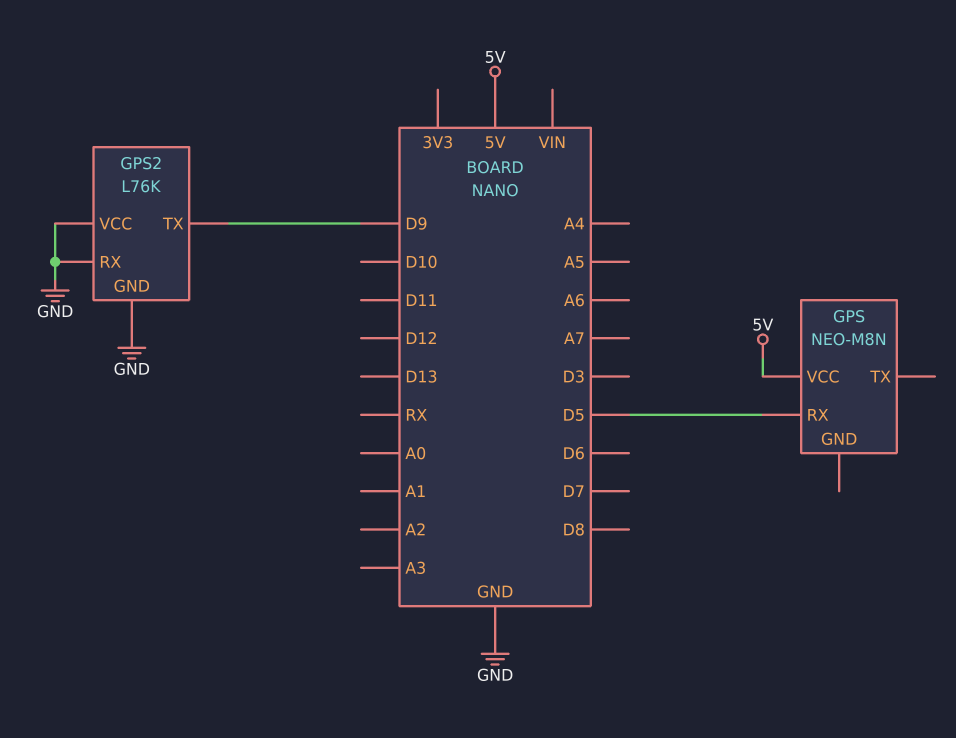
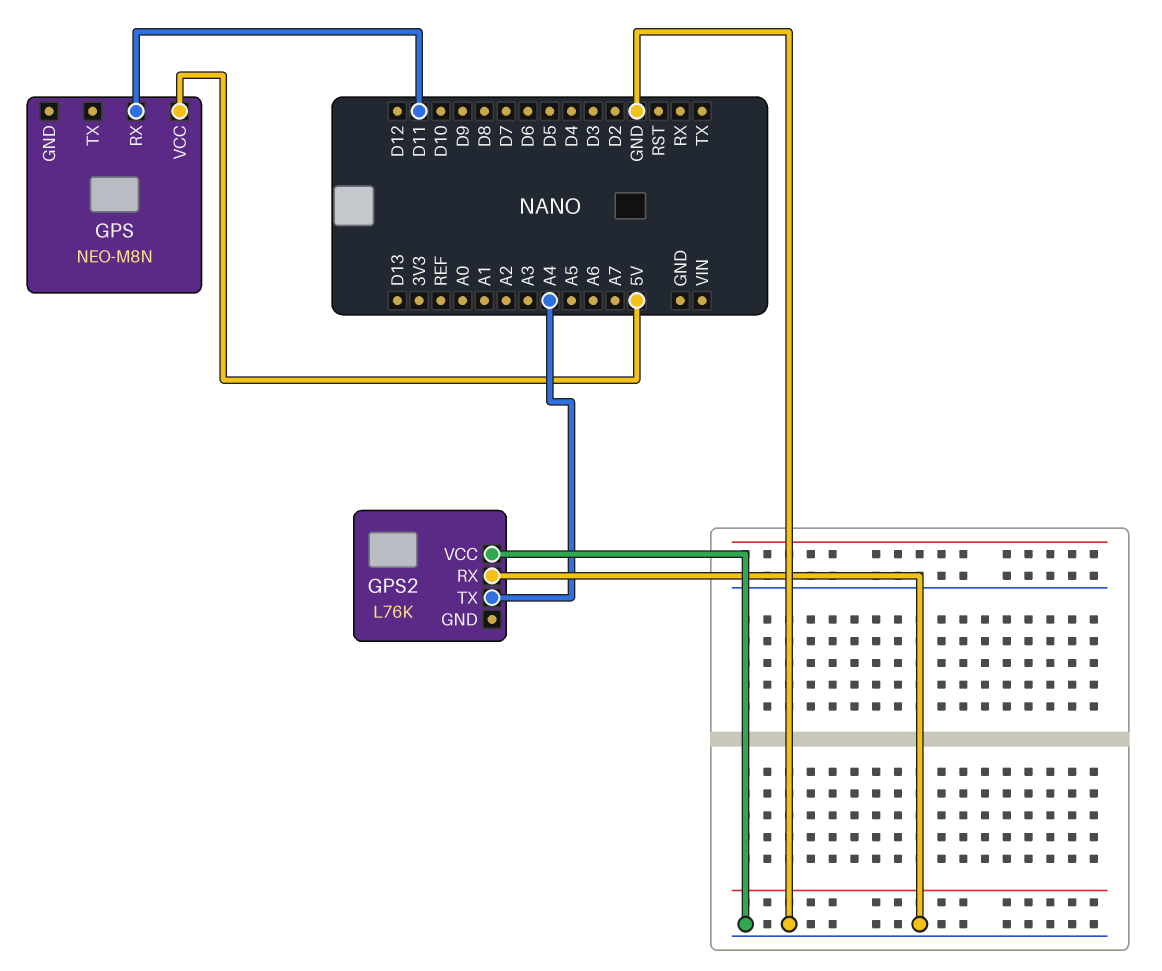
GPS pin RX: D5 -> D11
GPS2 pin GND: GND -> none
GPS2 pin TX: D9 -> A4

